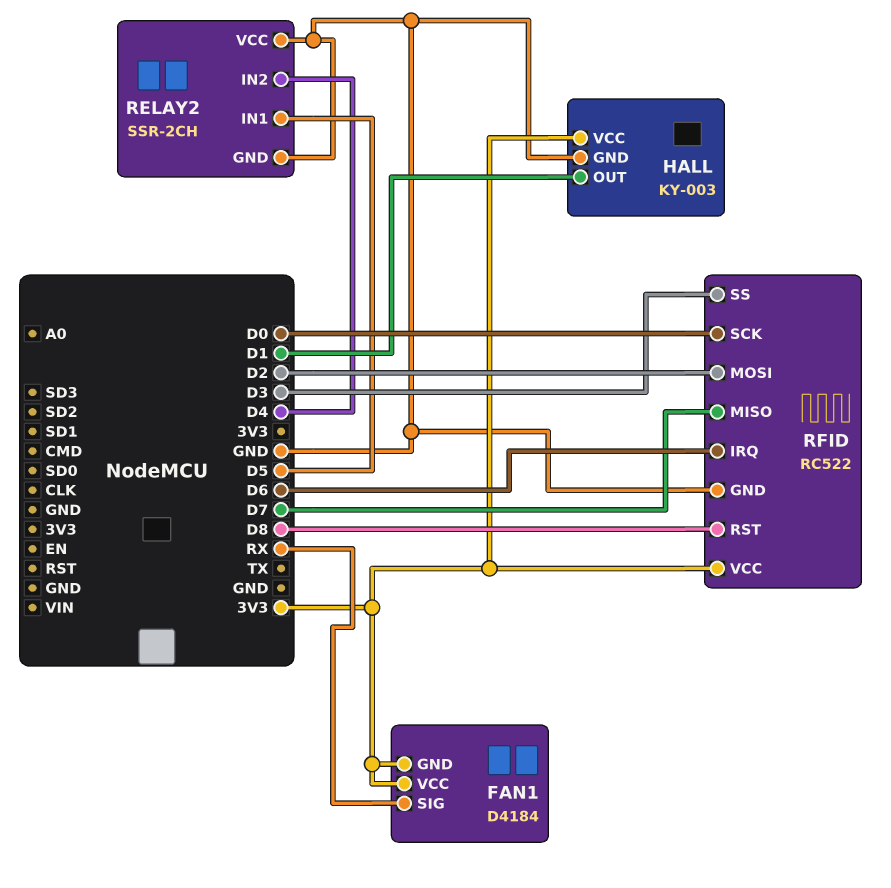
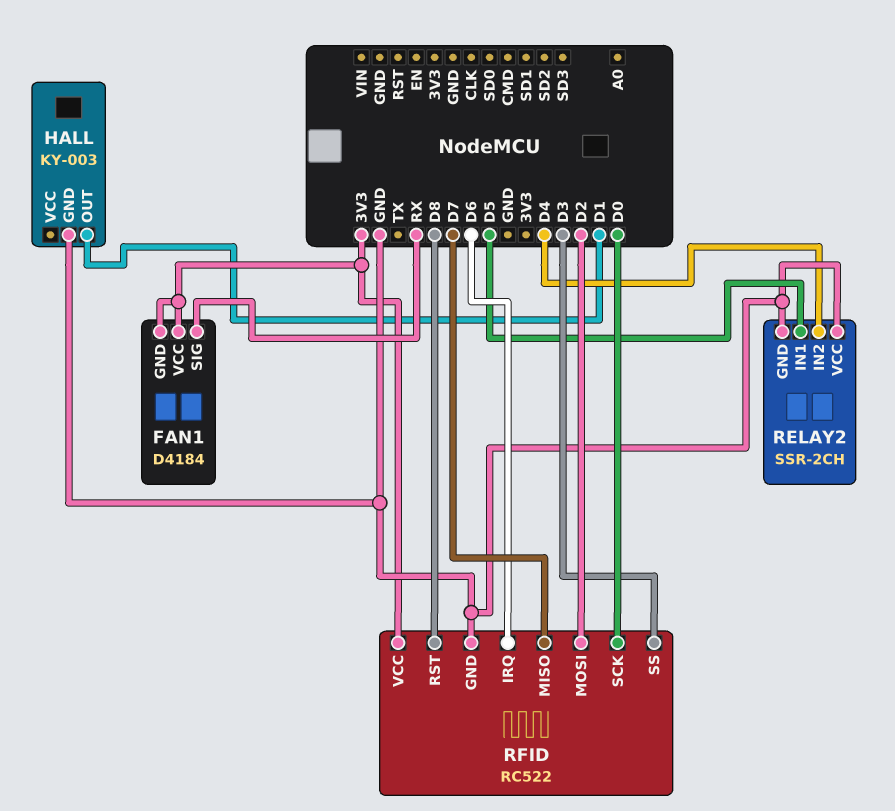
HALL pin VCC: 3V3 -> none

